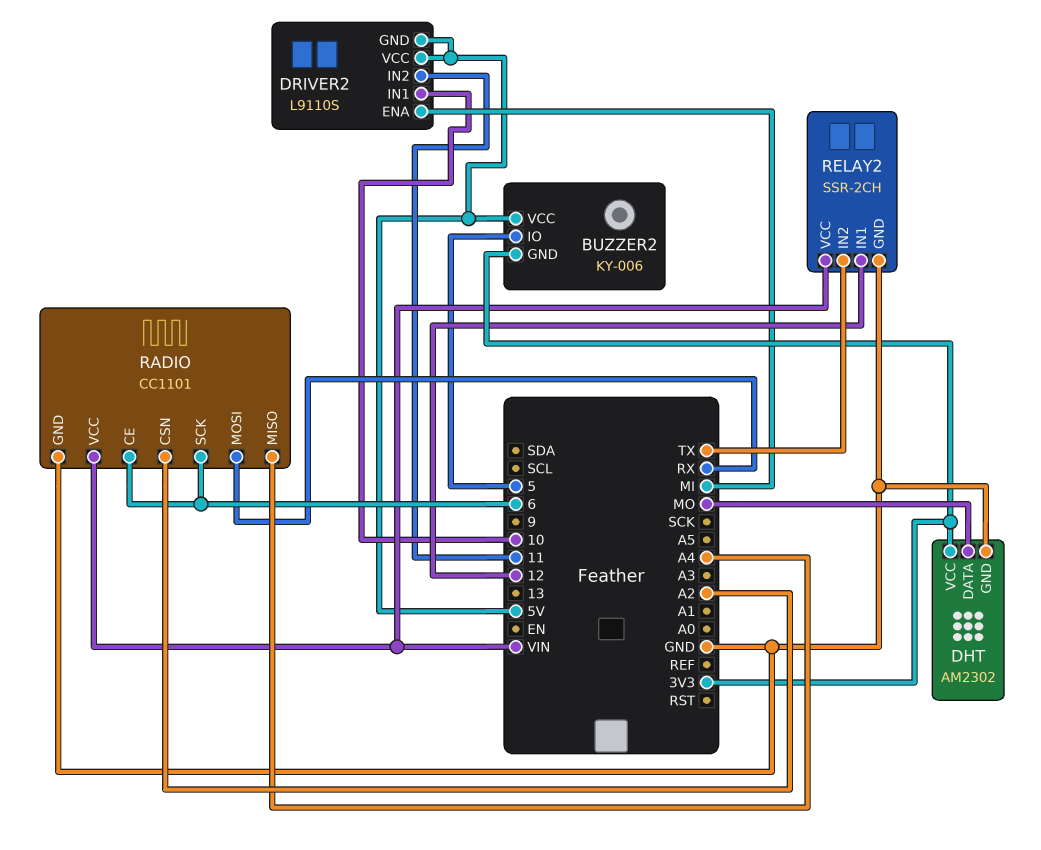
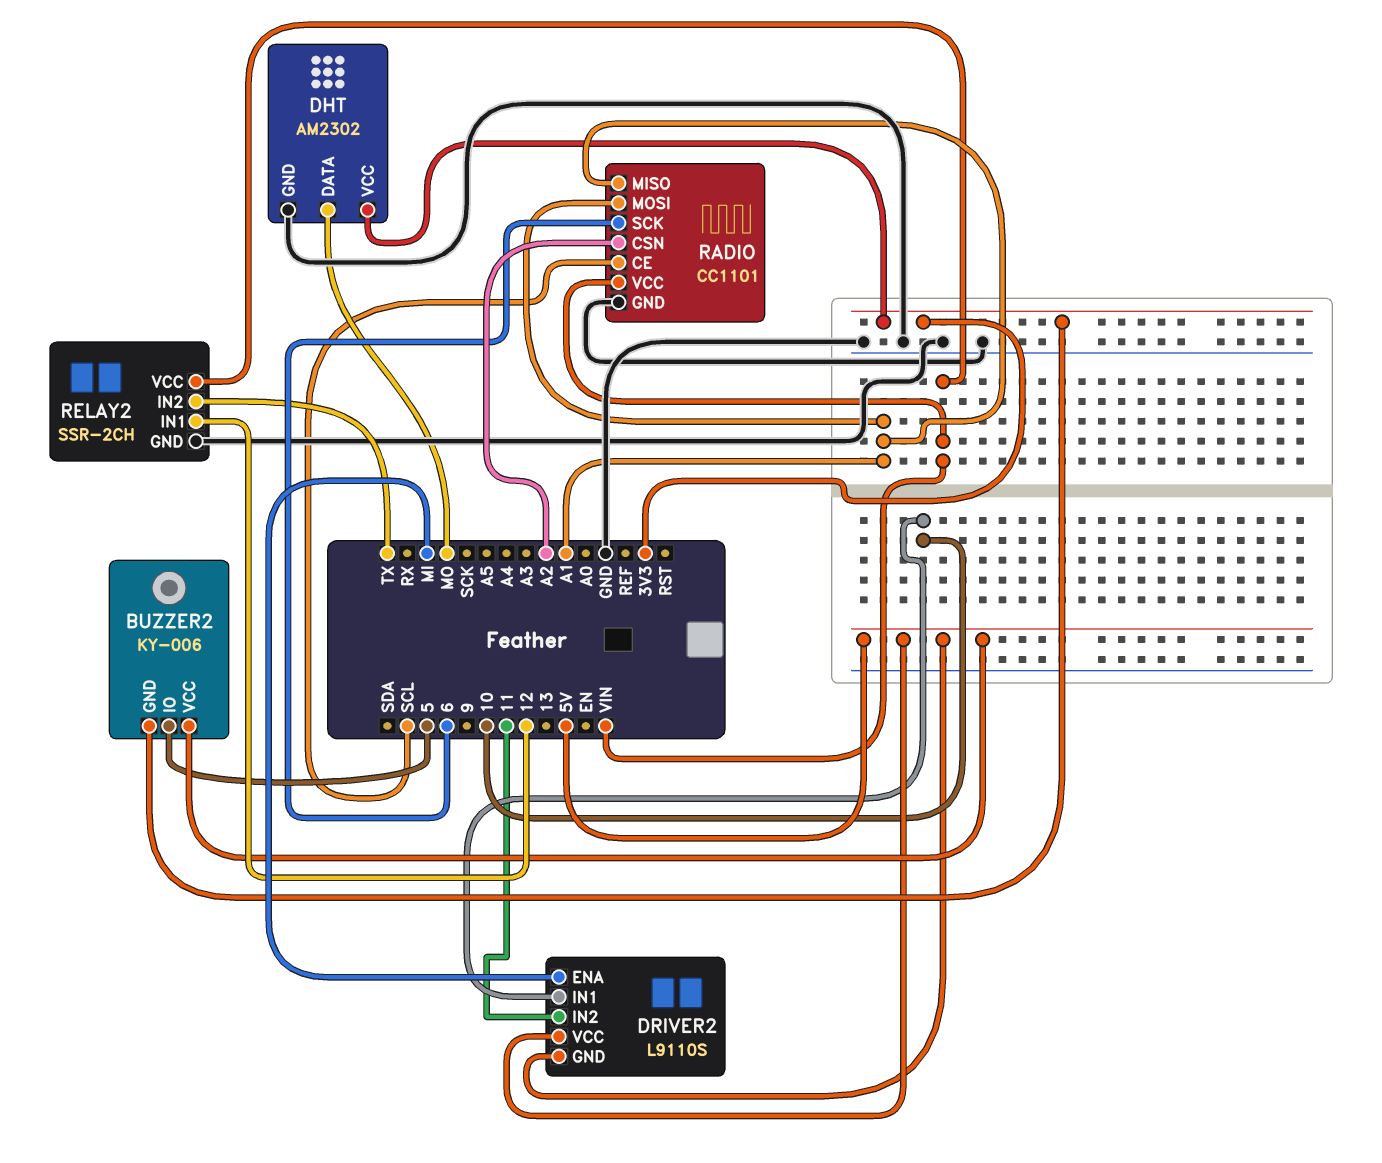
RADIO pin CE: 6 -> SCL
RADIO pin MISO: A4 -> A1
RADIO pin MOSI: RX -> A1

